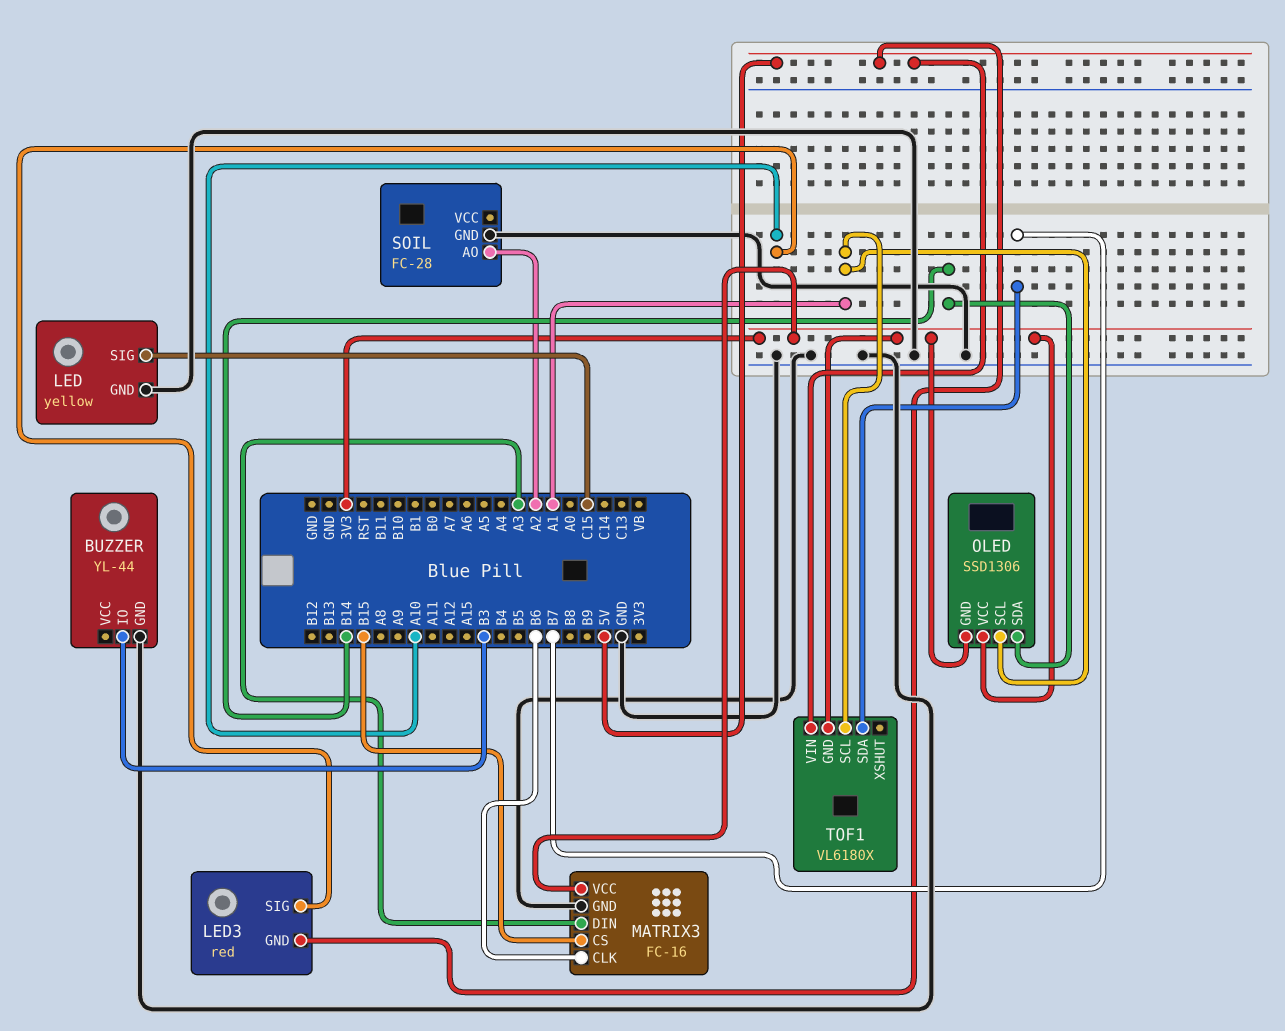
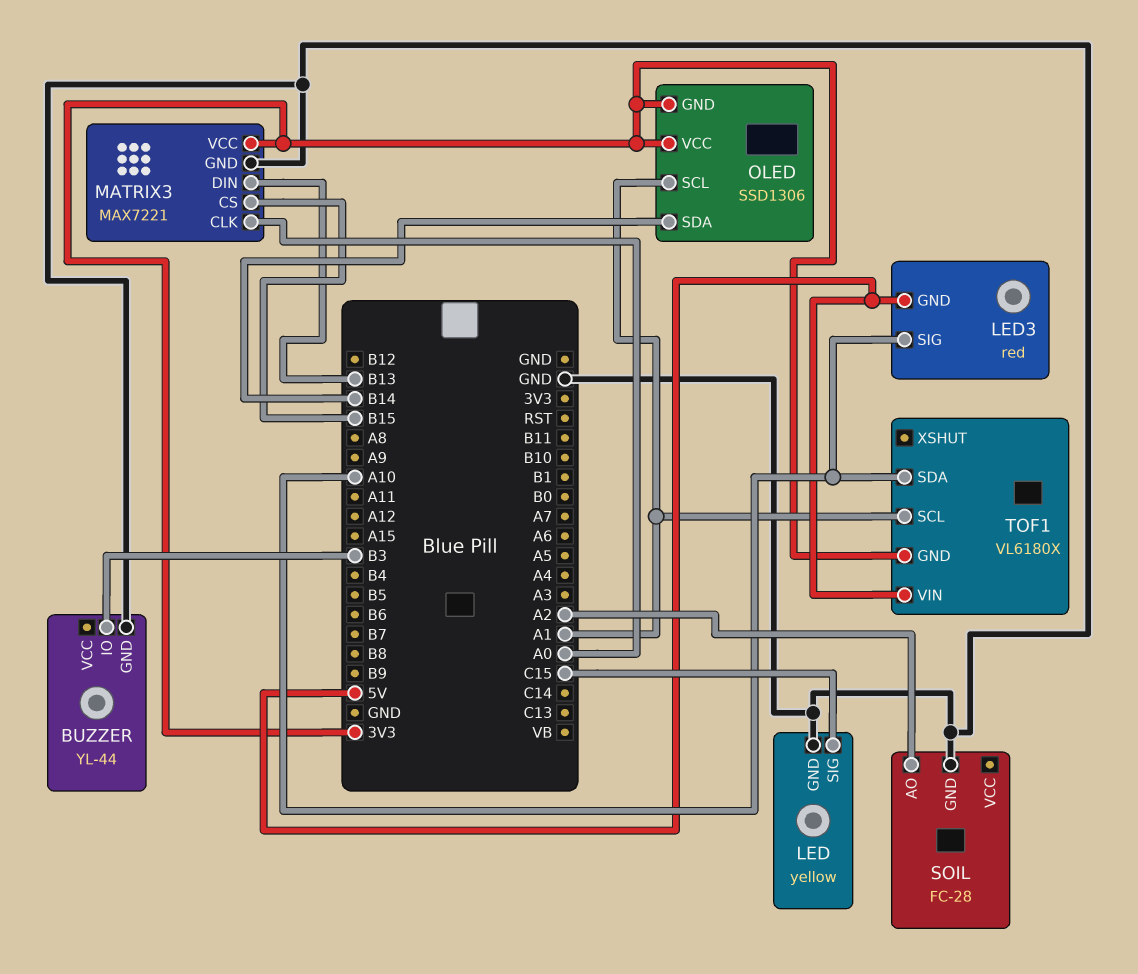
MATRIX3: FC-16 -> MAX7221
MATRIX3 pin CLK: B6 -> A0
MATRIX3 pin DIN: A3 -> B13
TOF1 pin SDA: B7 -> A10

